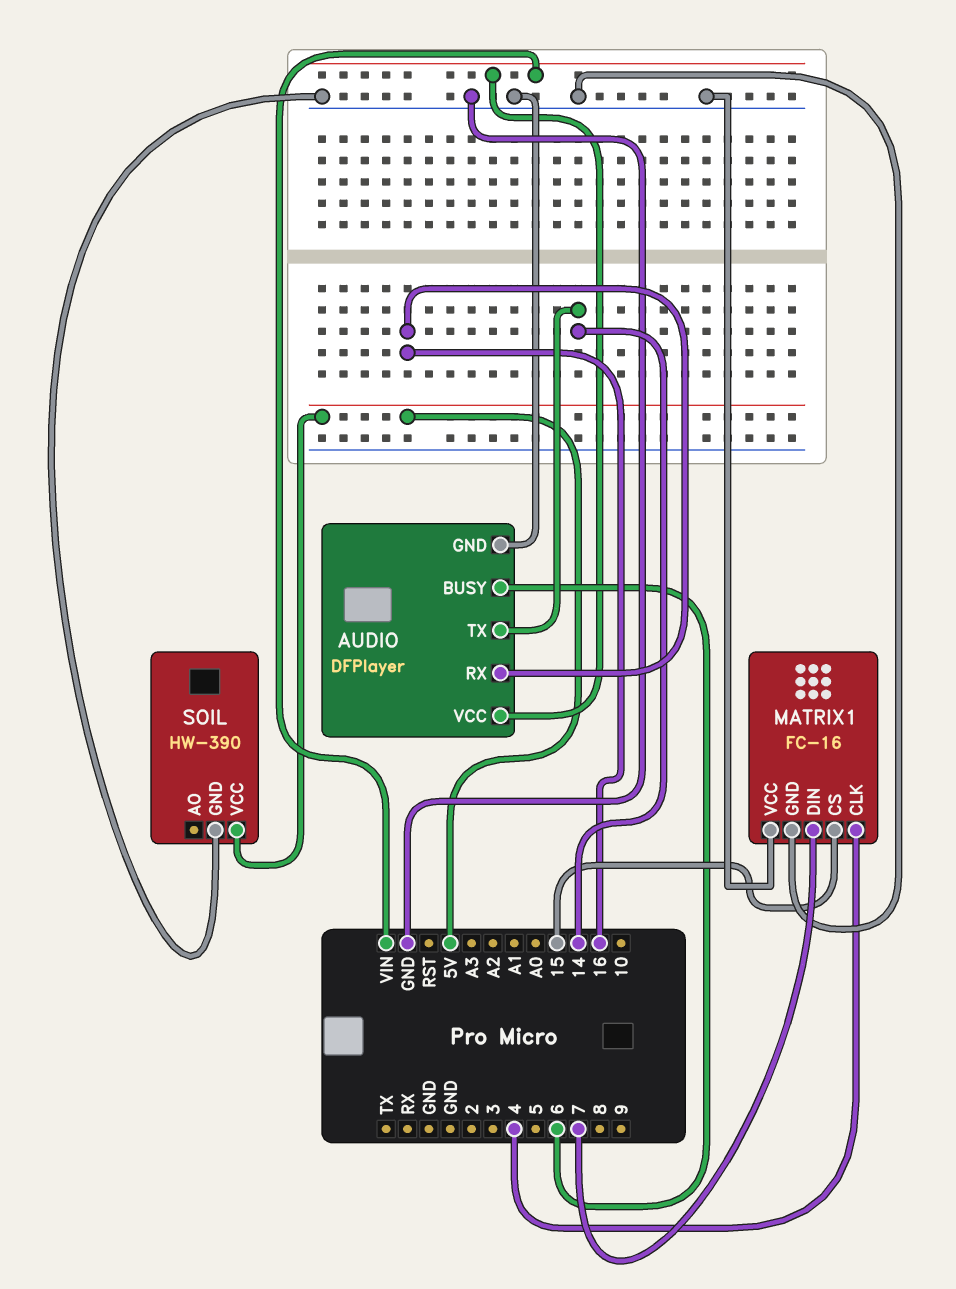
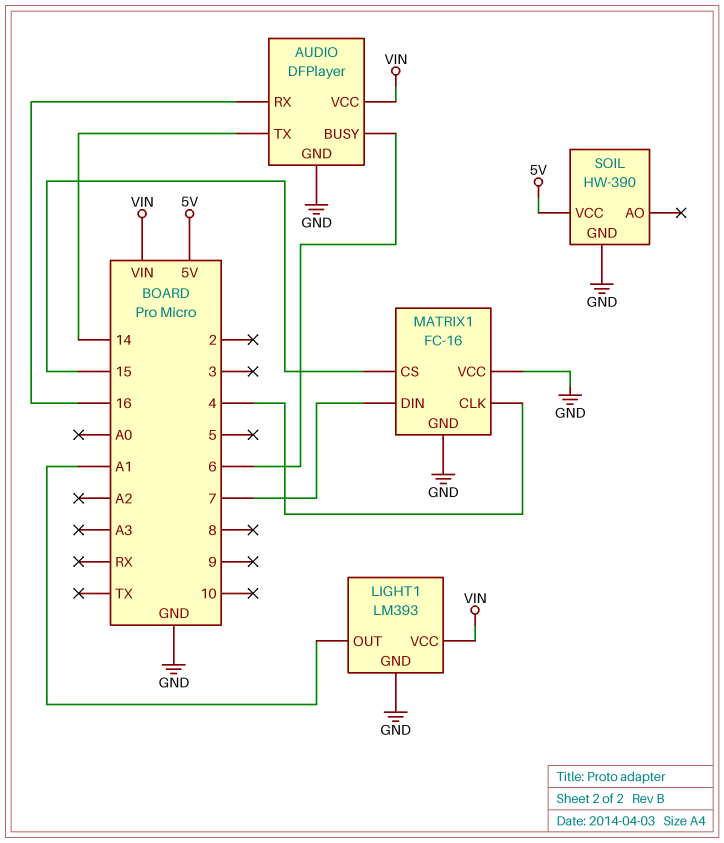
LIGHT1: none -> LM393
LIGHT1 pin GND: none -> GND
LIGHT1 pin OUT: none -> A1
LIGHT1 pin VCC: none -> VIN

